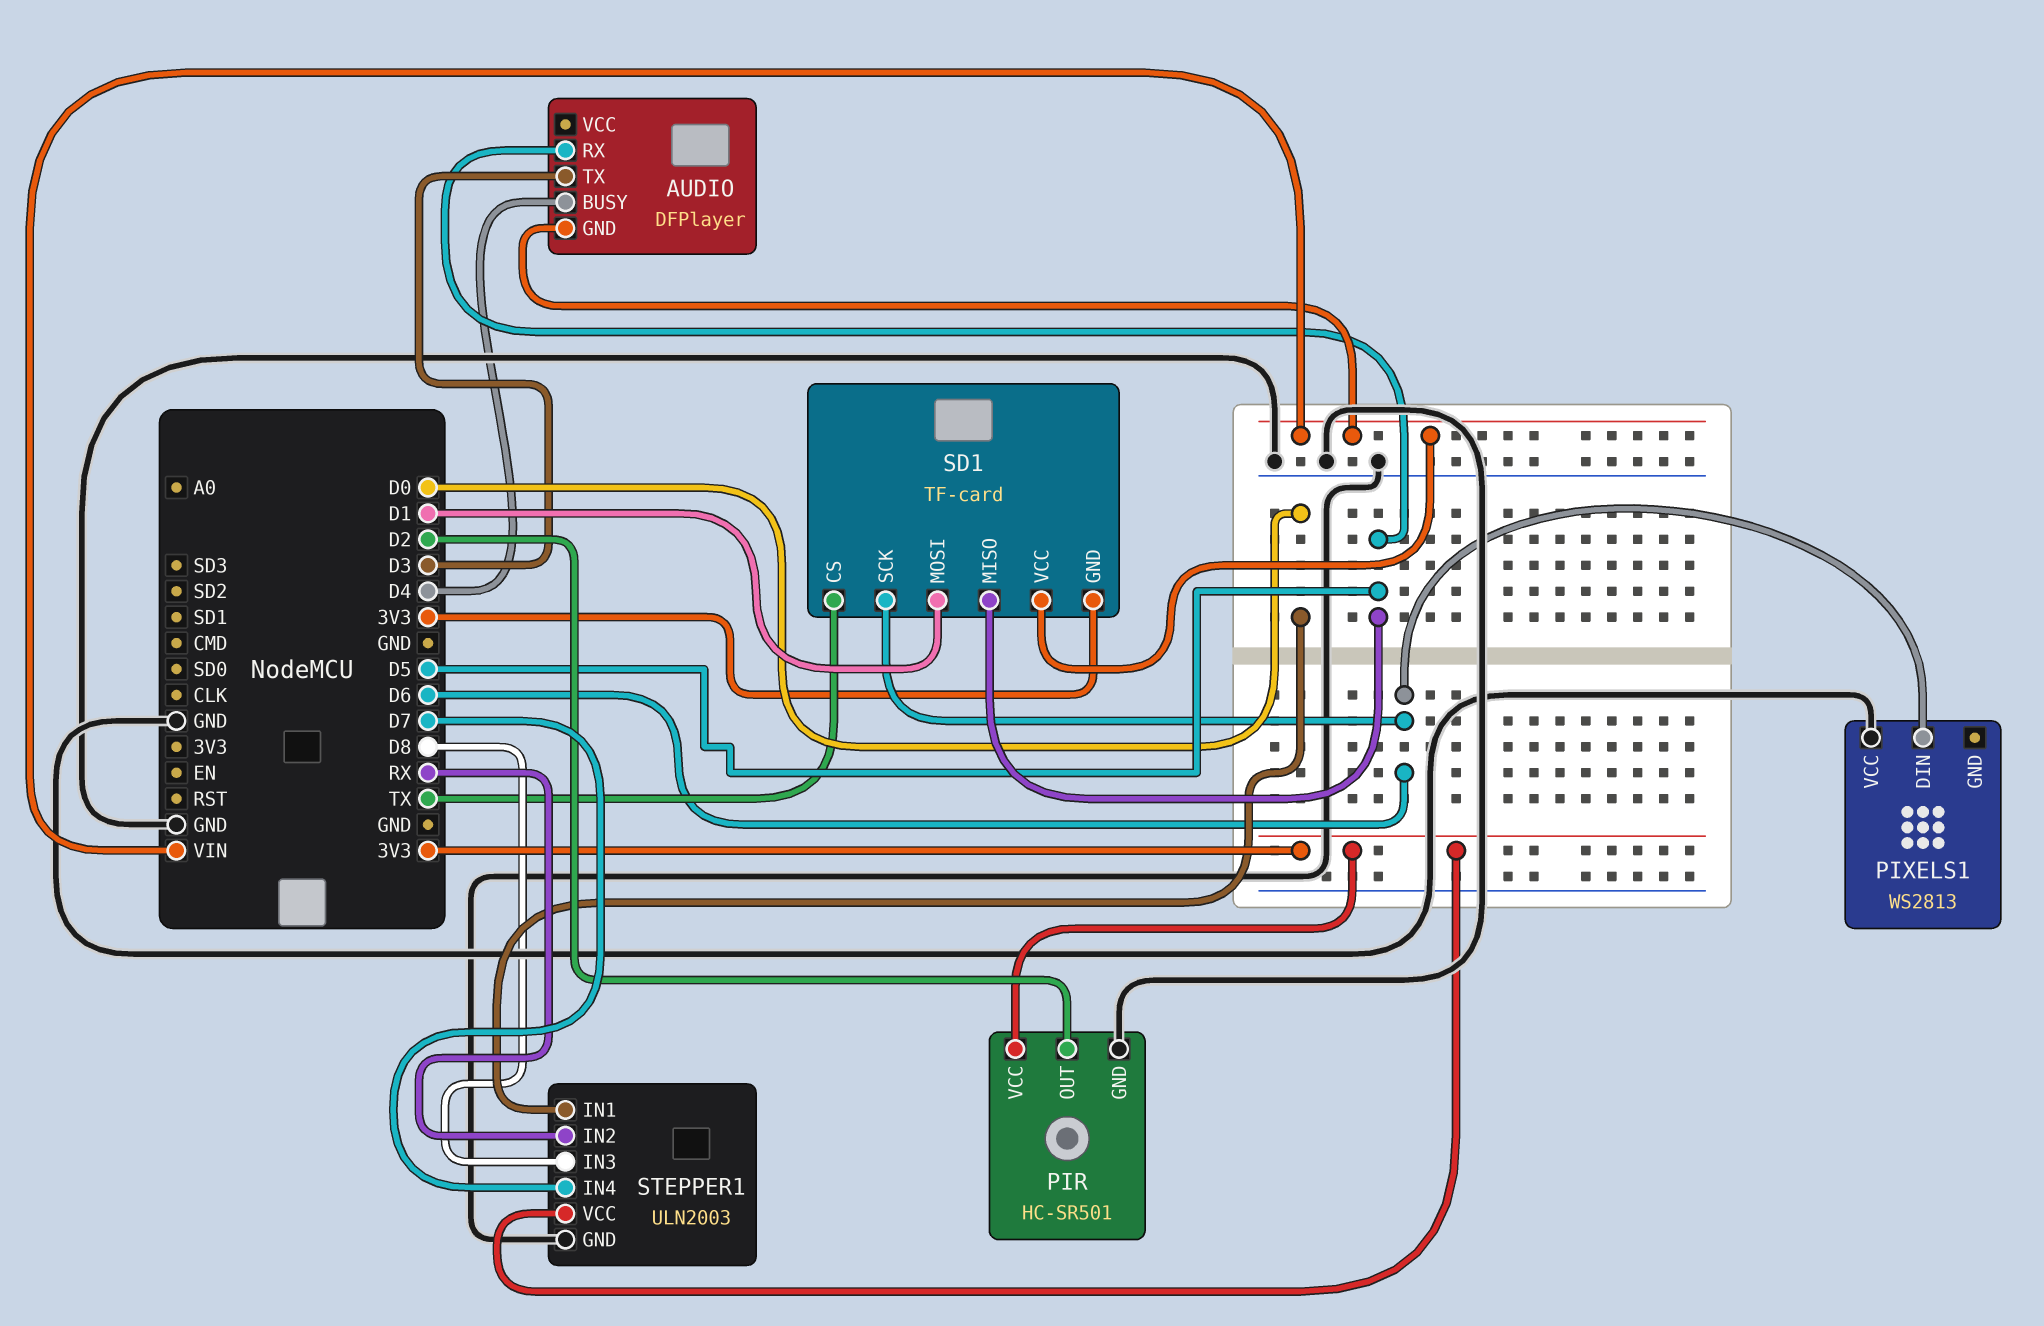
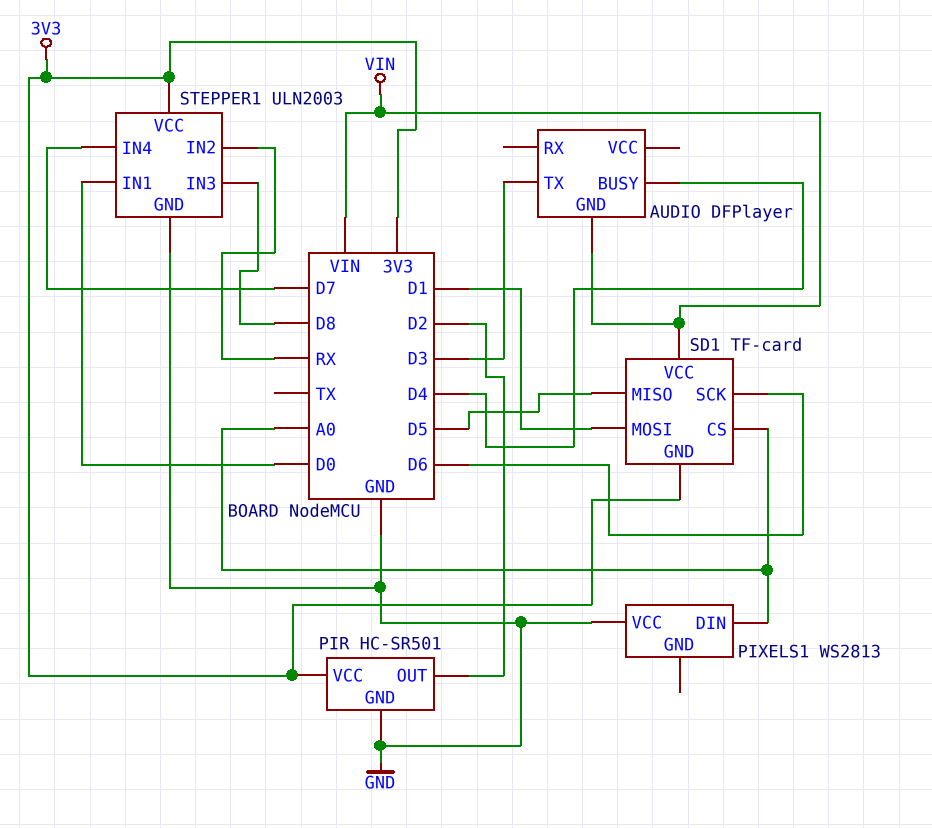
AUDIO pin RX: D5 -> none
PIXELS1 pin DIN: D6 -> A0
SD1 pin CS: TX -> A0

